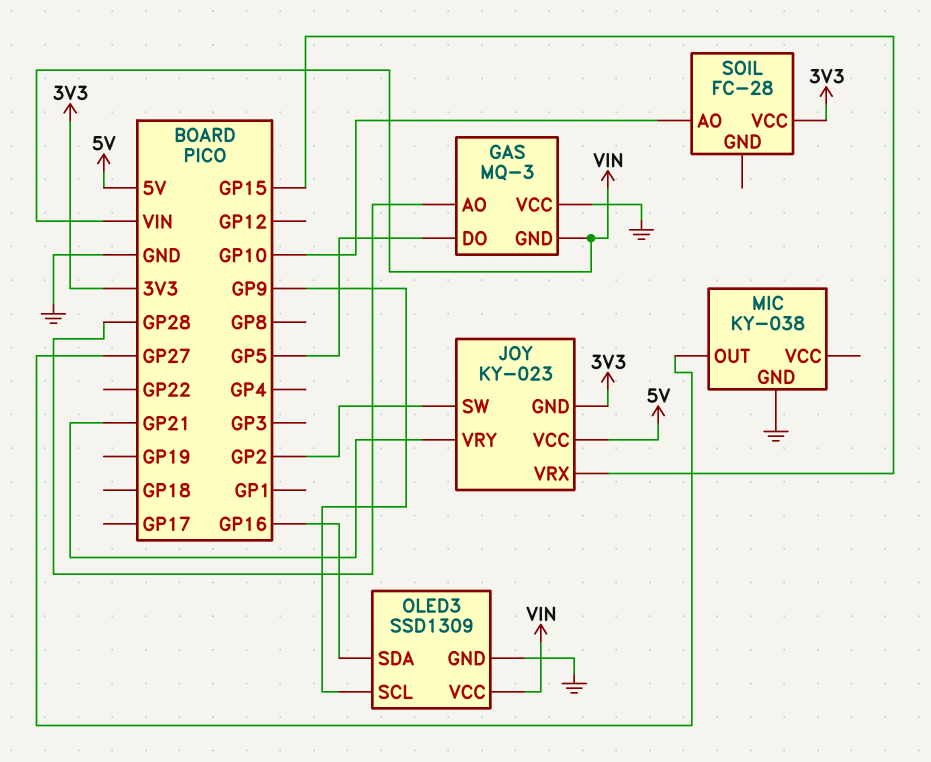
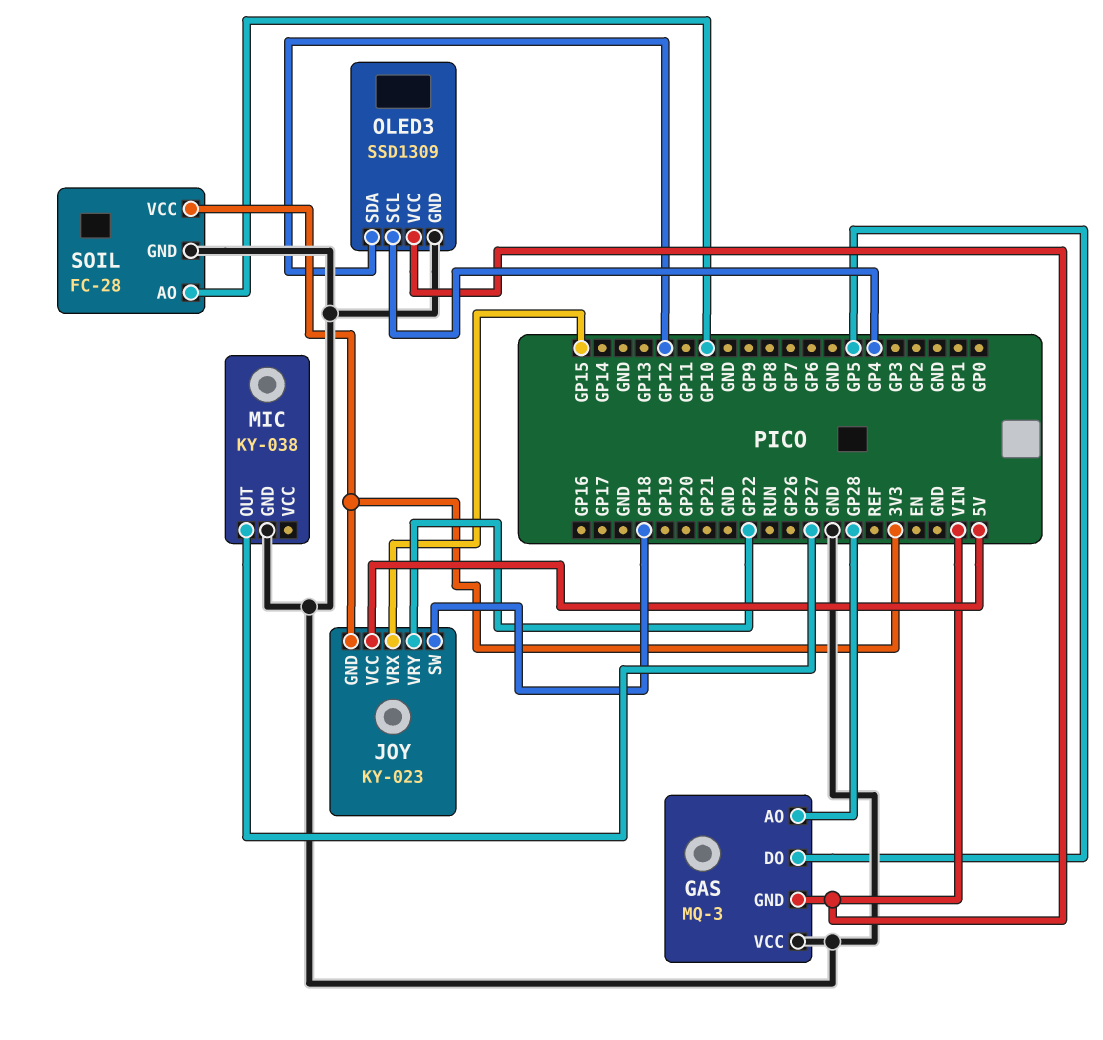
JOY pin SW: GP2 -> GP18
JOY pin VRY: GP21 -> GP22
OLED3 pin SCL: GP9 -> GP4
OLED3 pin SDA: GP16 -> GP12
SOIL pin GND: none -> GND

